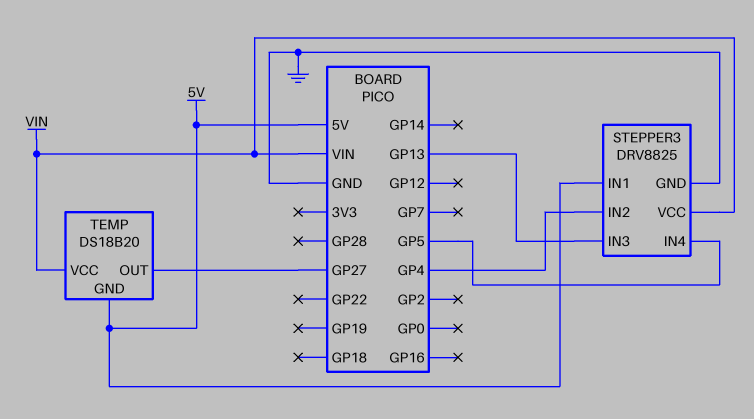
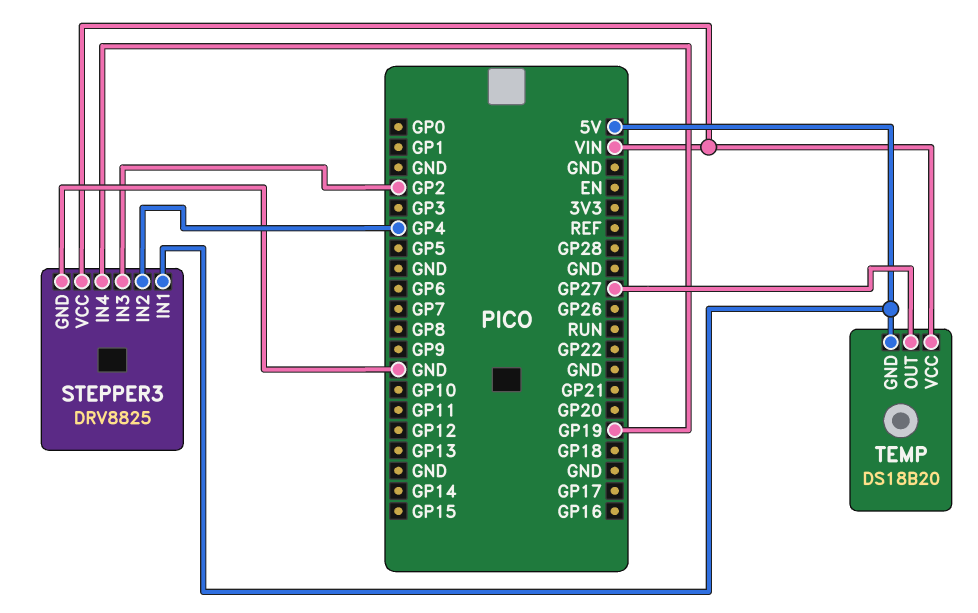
STEPPER3 pin IN3: GP13 -> GP2
STEPPER3 pin IN4: GP5 -> GP19

